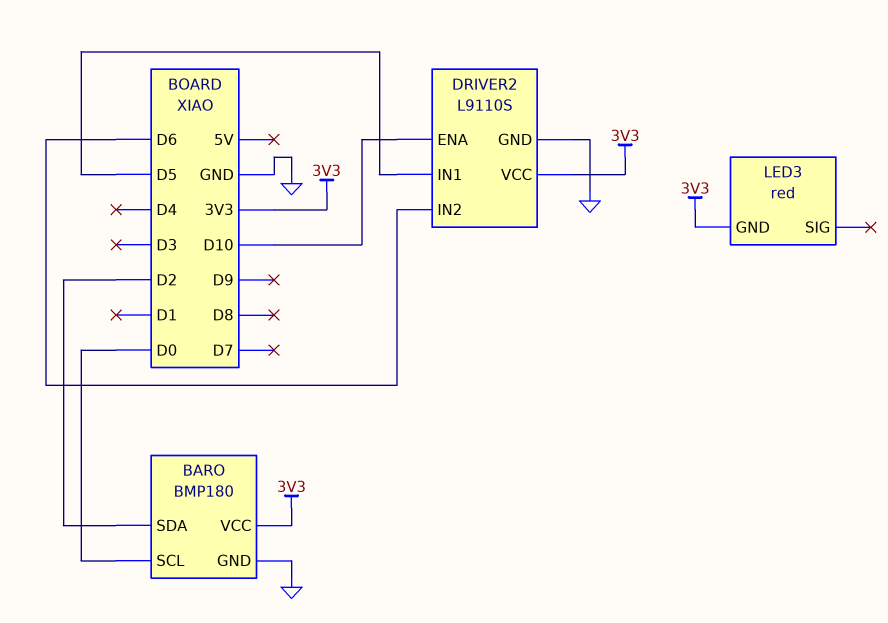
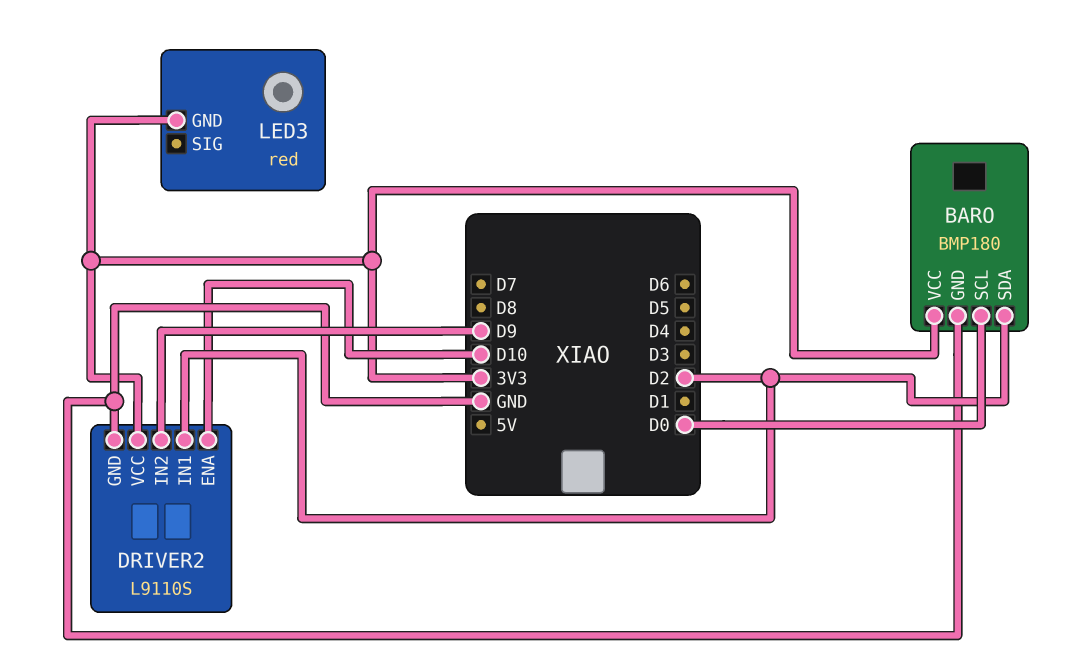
DRIVER2 pin IN1: D5 -> D2
DRIVER2 pin IN2: D6 -> D9

